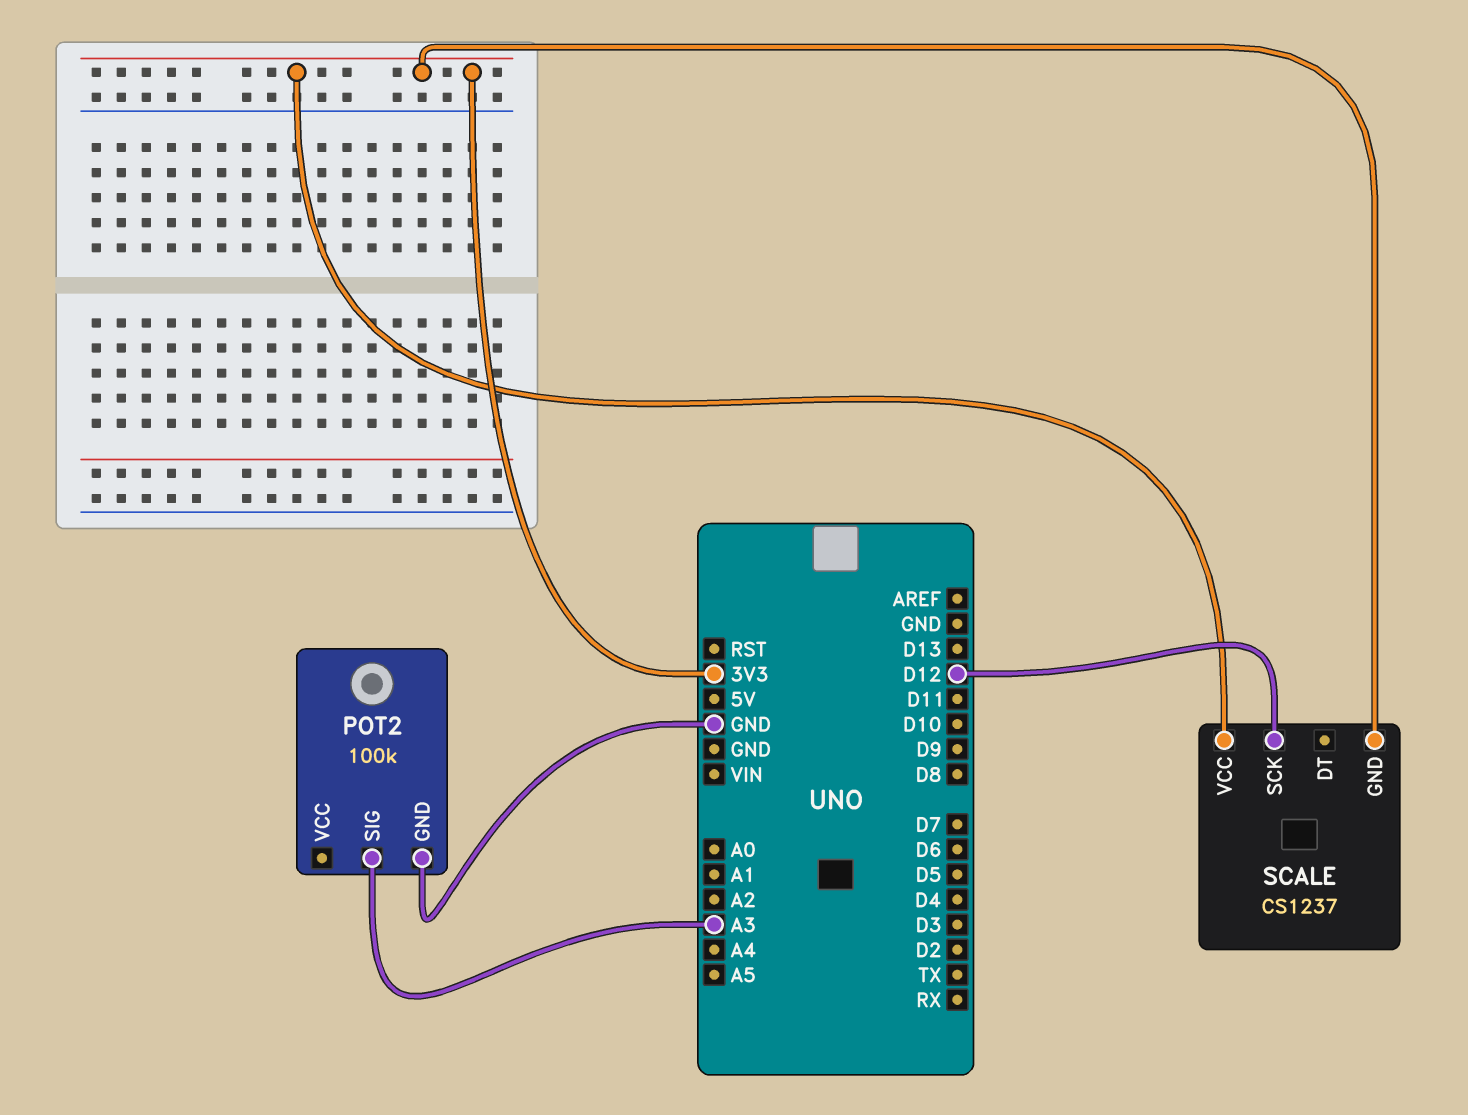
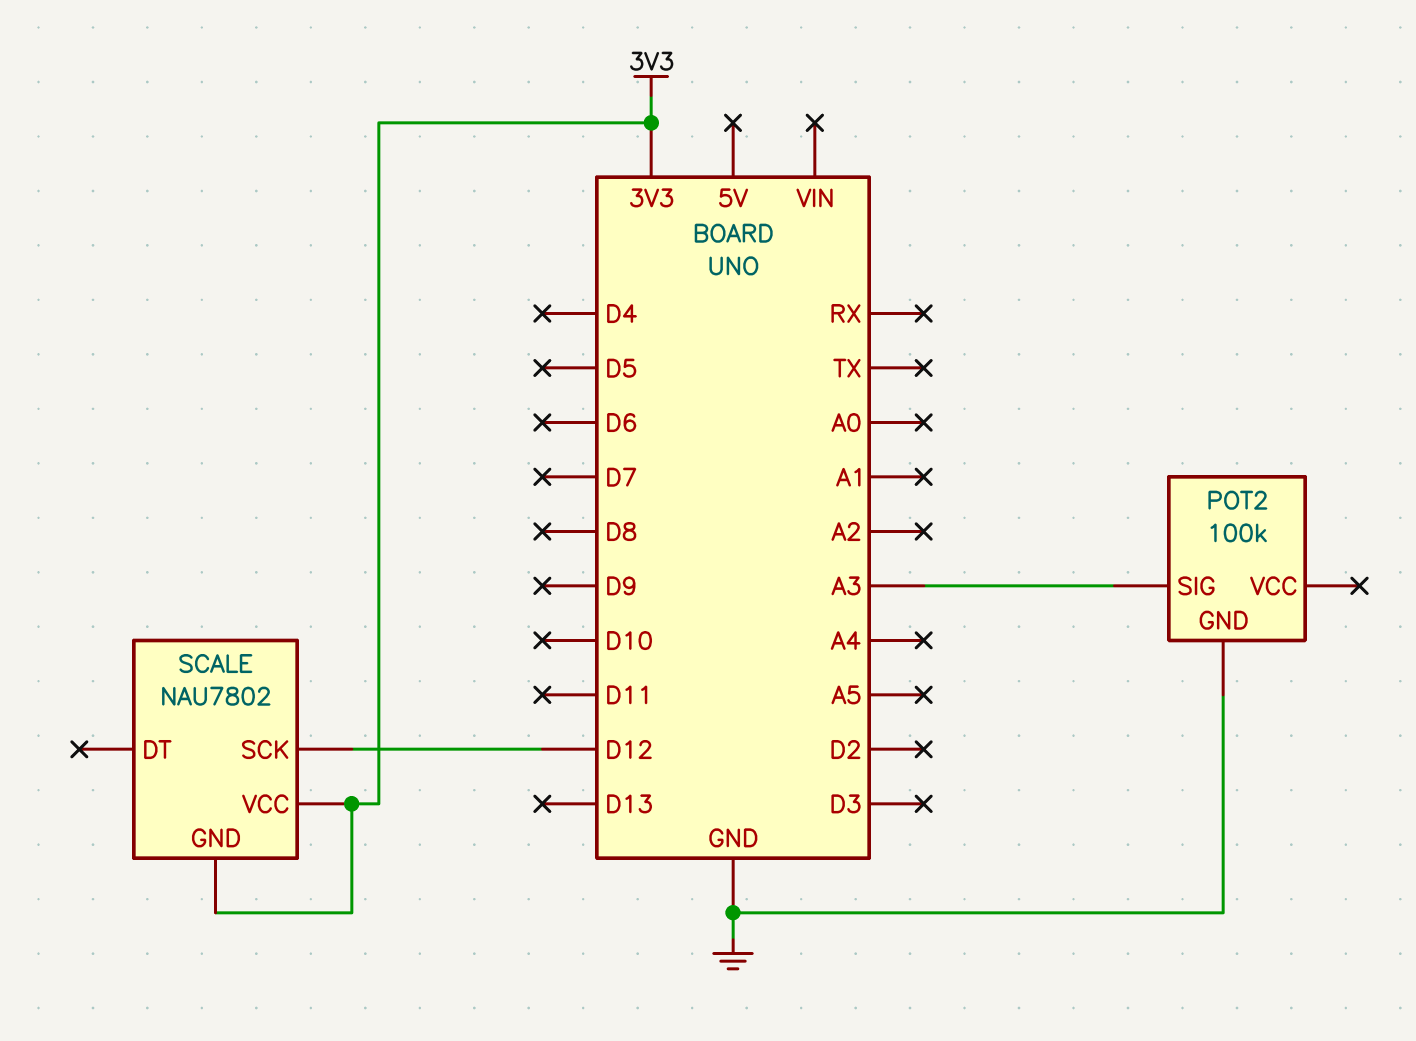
SCALE: CS1237 -> NAU7802

